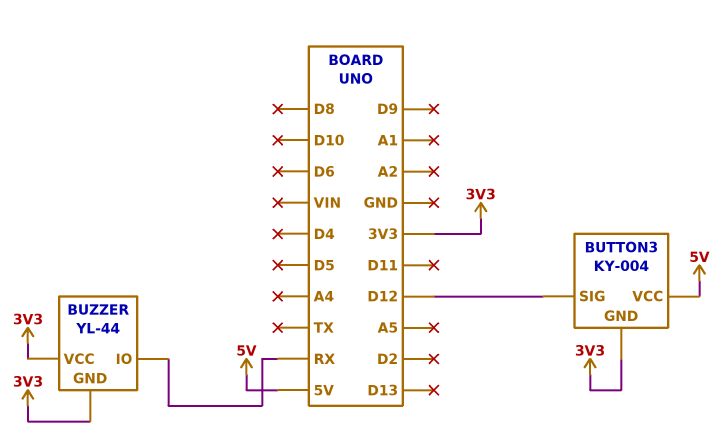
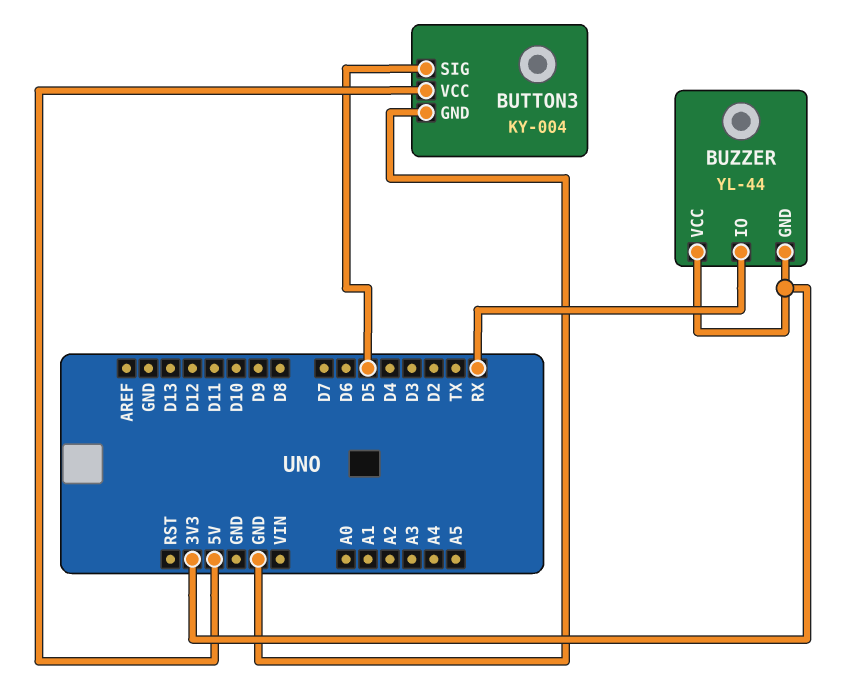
BUTTON3 pin GND: 3V3 -> GND
BUTTON3 pin SIG: D12 -> D5

